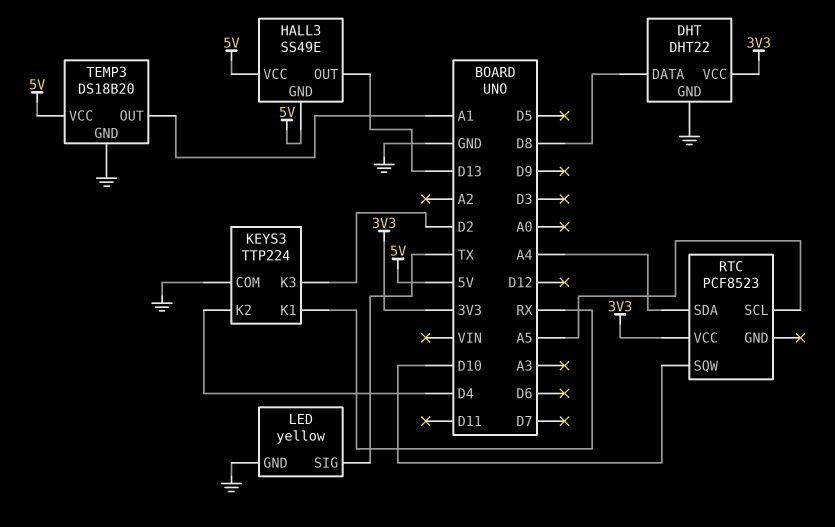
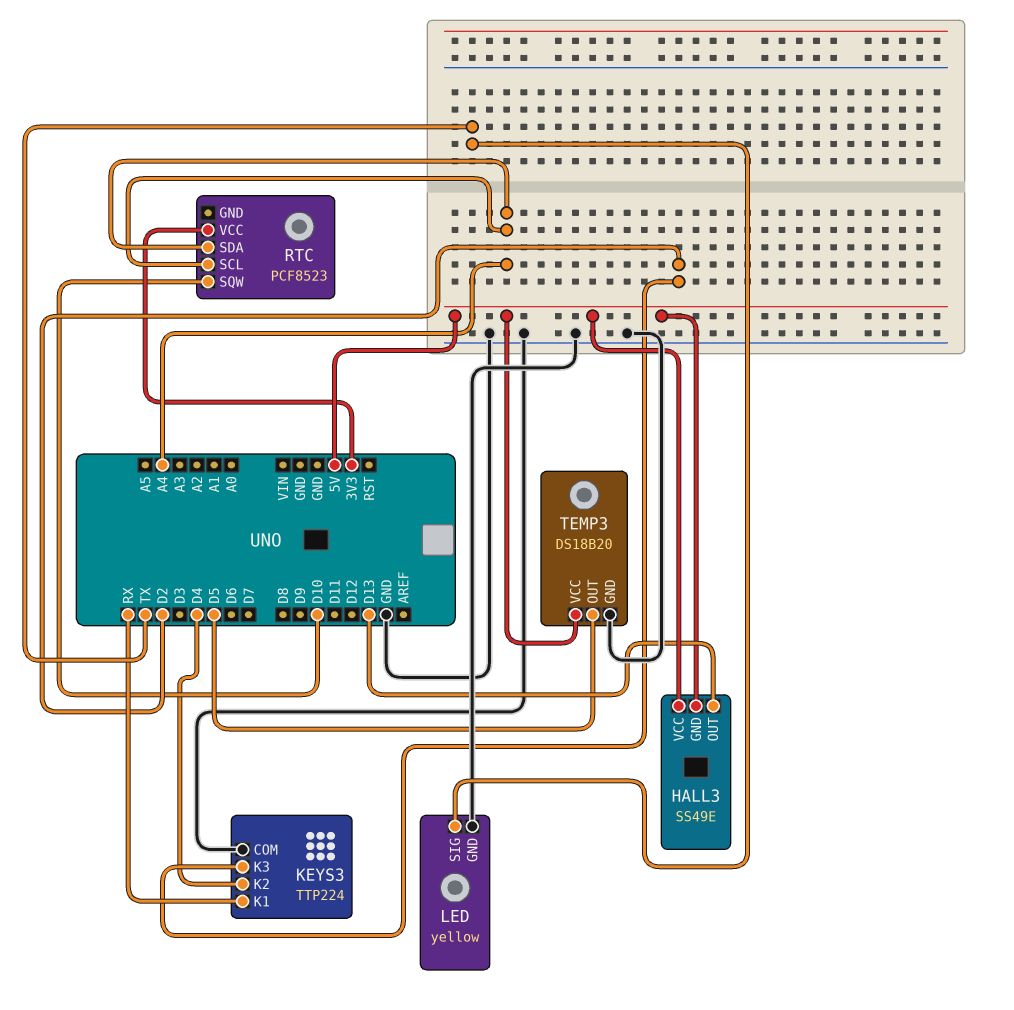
DHT: DHT22 -> none
DHT pin DATA: D8 -> none
DHT pin GND: GND -> none
DHT pin VCC: 3V3 -> none
RTC pin SCL: A5 -> A4
TEMP3 pin OUT: A1 -> D5

